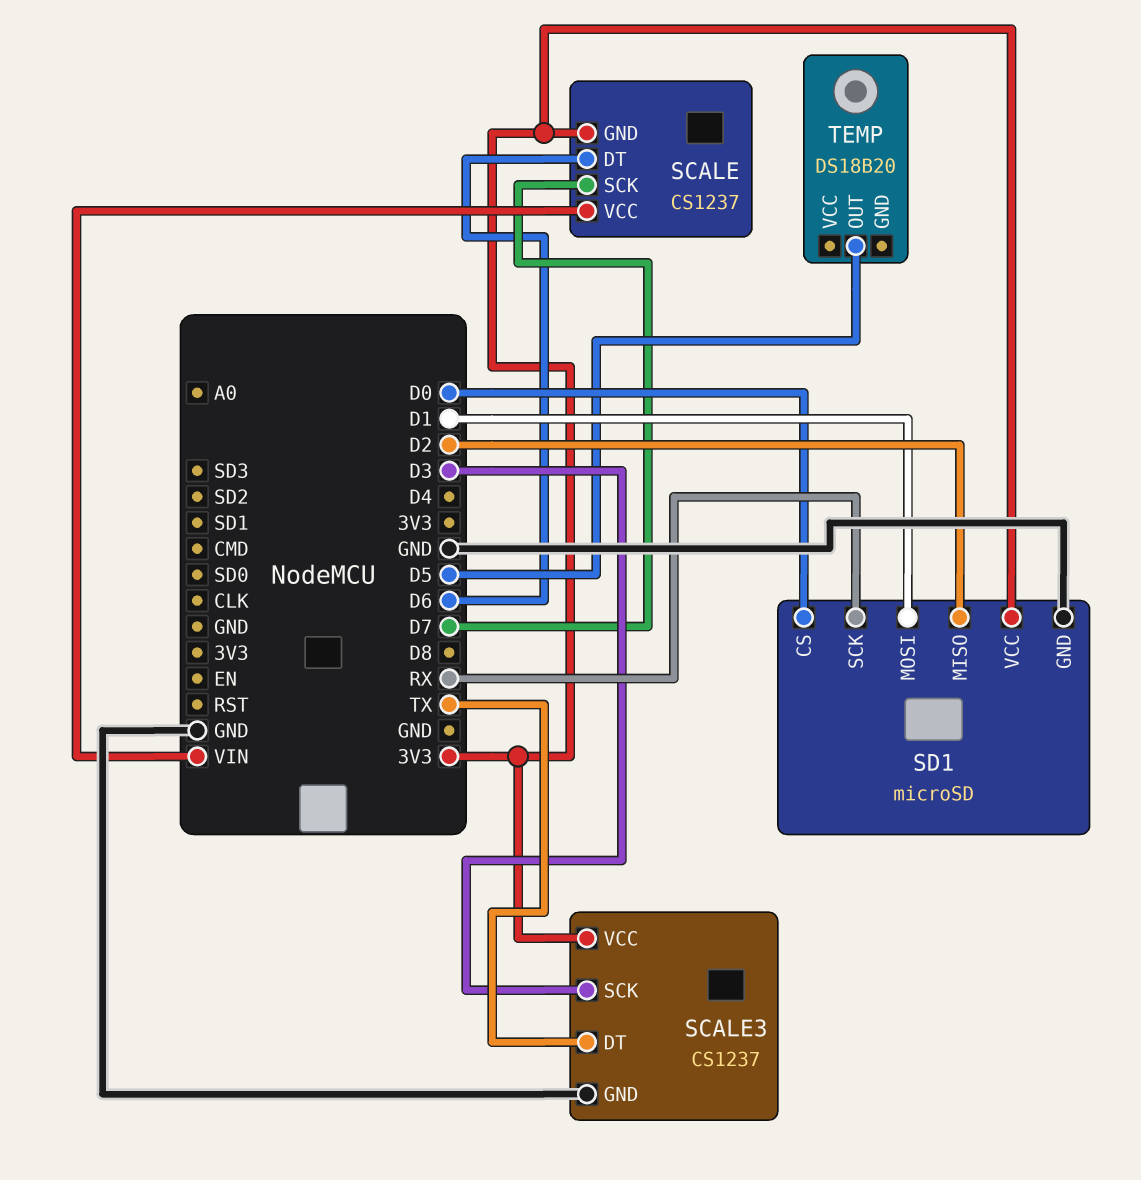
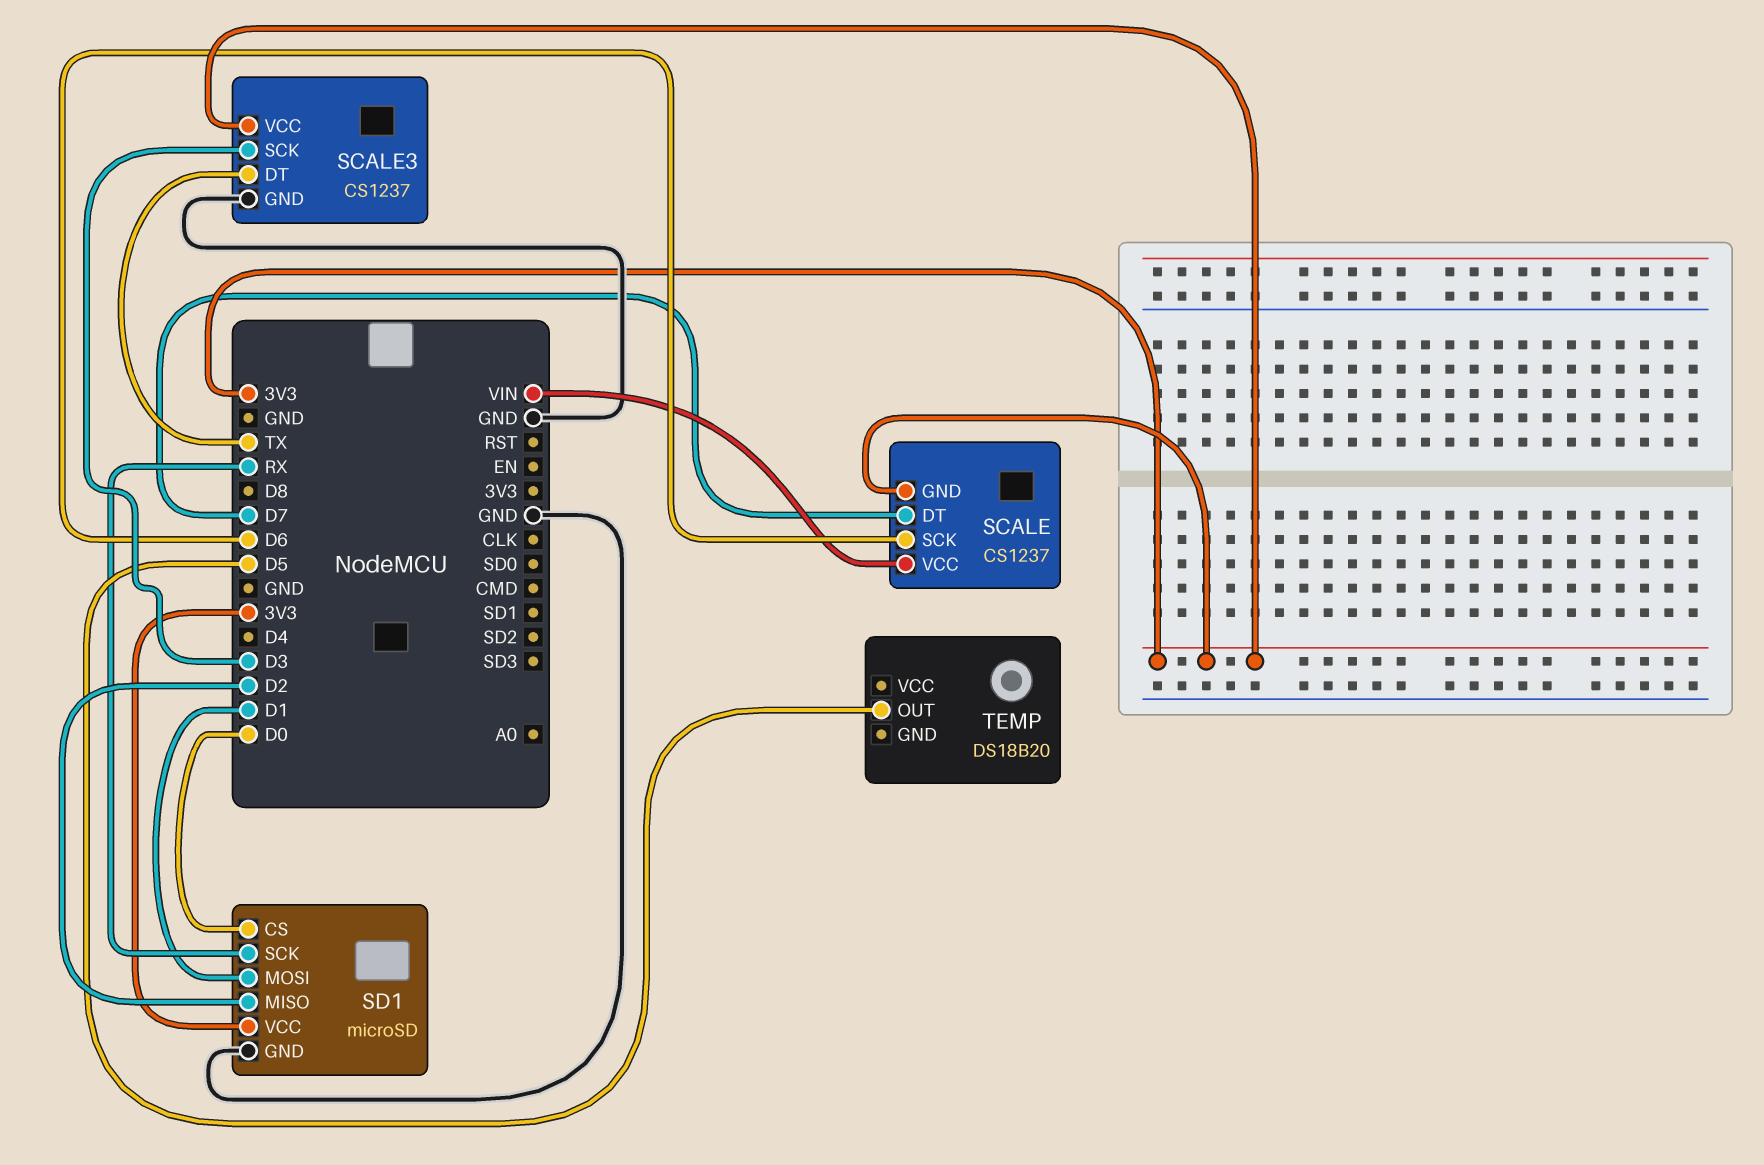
SCALE pin DT: D6 -> D7
SCALE pin SCK: D7 -> D6

